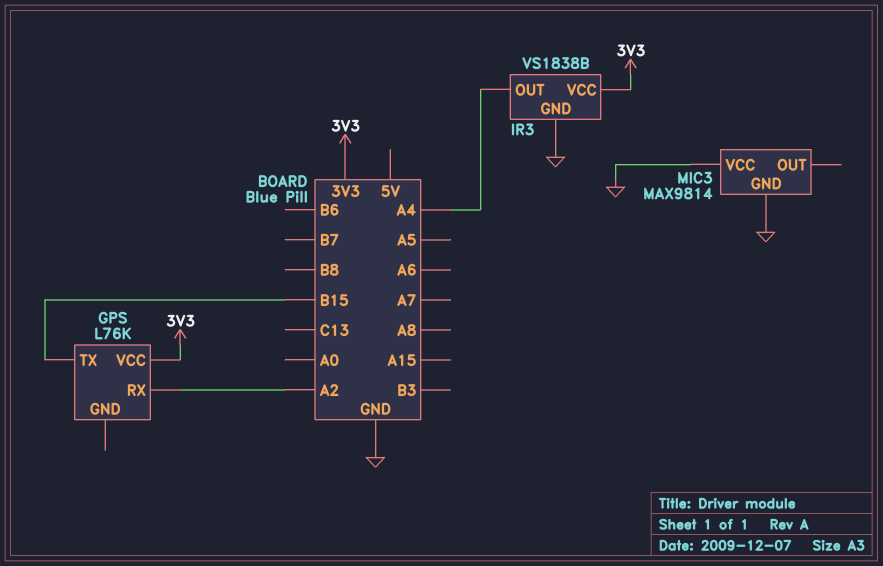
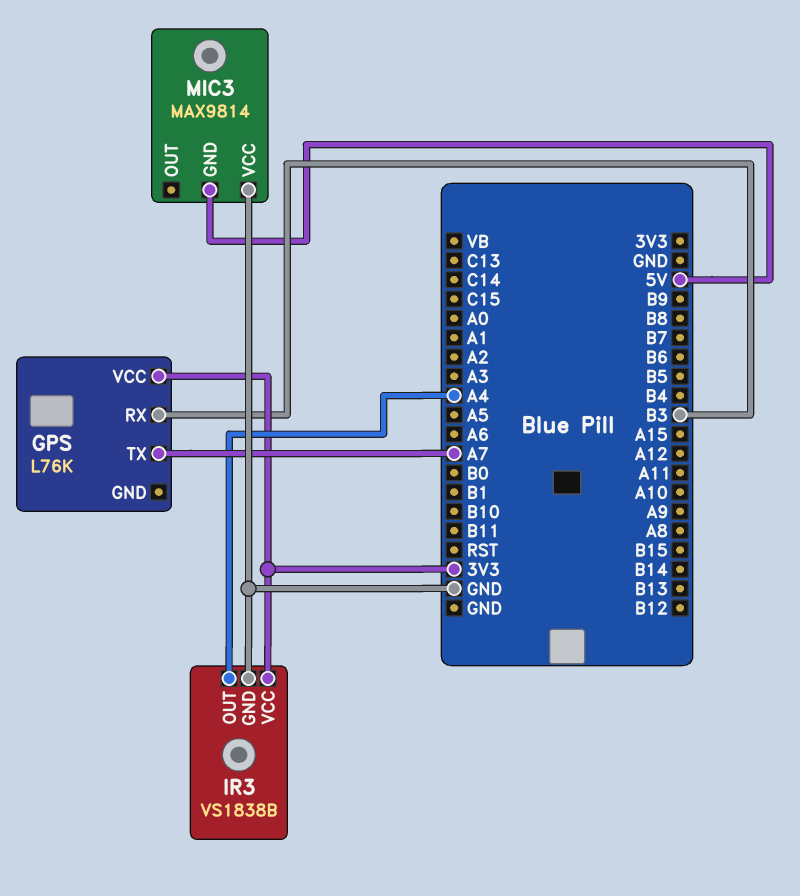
GPS pin RX: A2 -> B3
GPS pin TX: B15 -> A7
MIC3 pin GND: GND -> 5V

